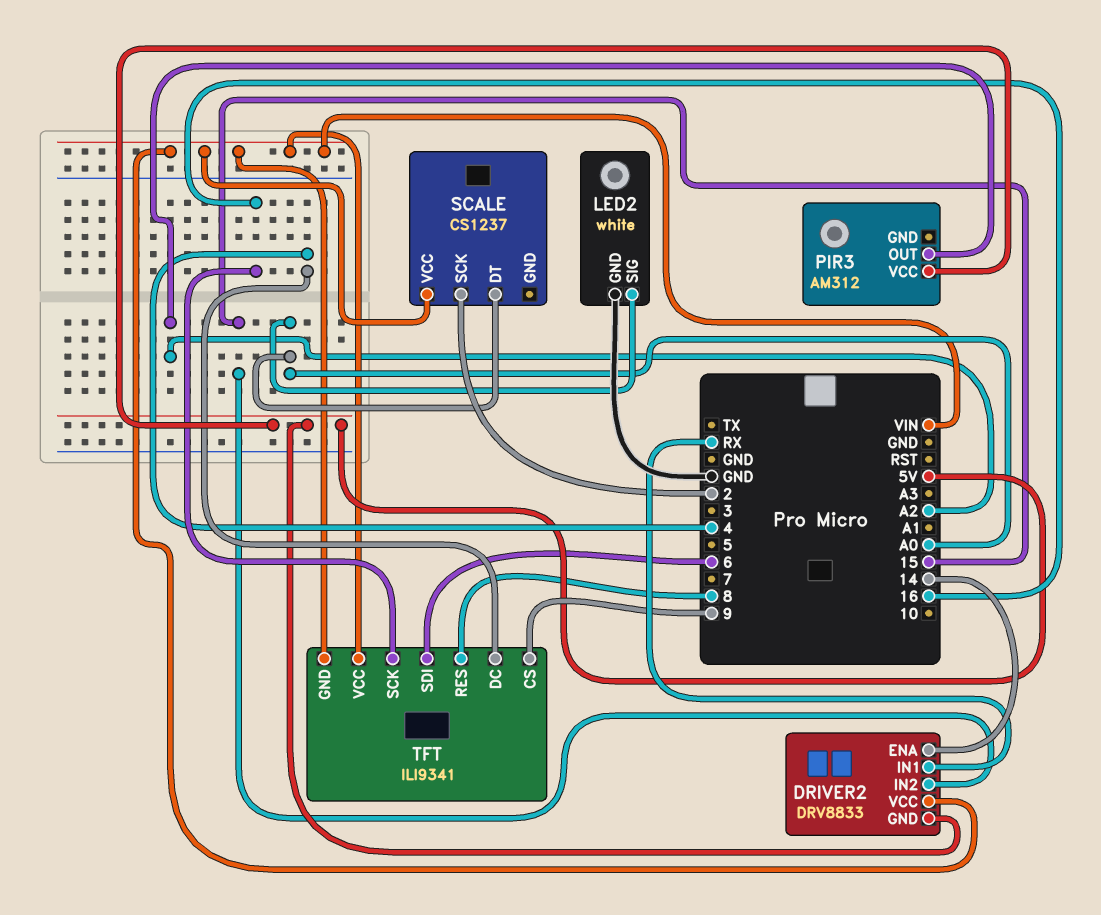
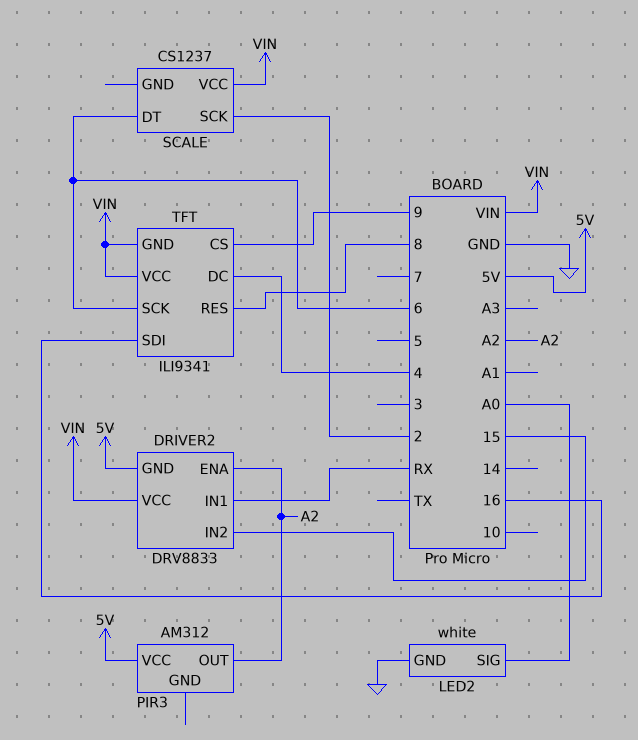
DRIVER2 pin ENA: 14 -> A2
SCALE pin DT: A0 -> 6
TFT pin SCK: 16 -> 6
TFT pin SDI: 6 -> 16

